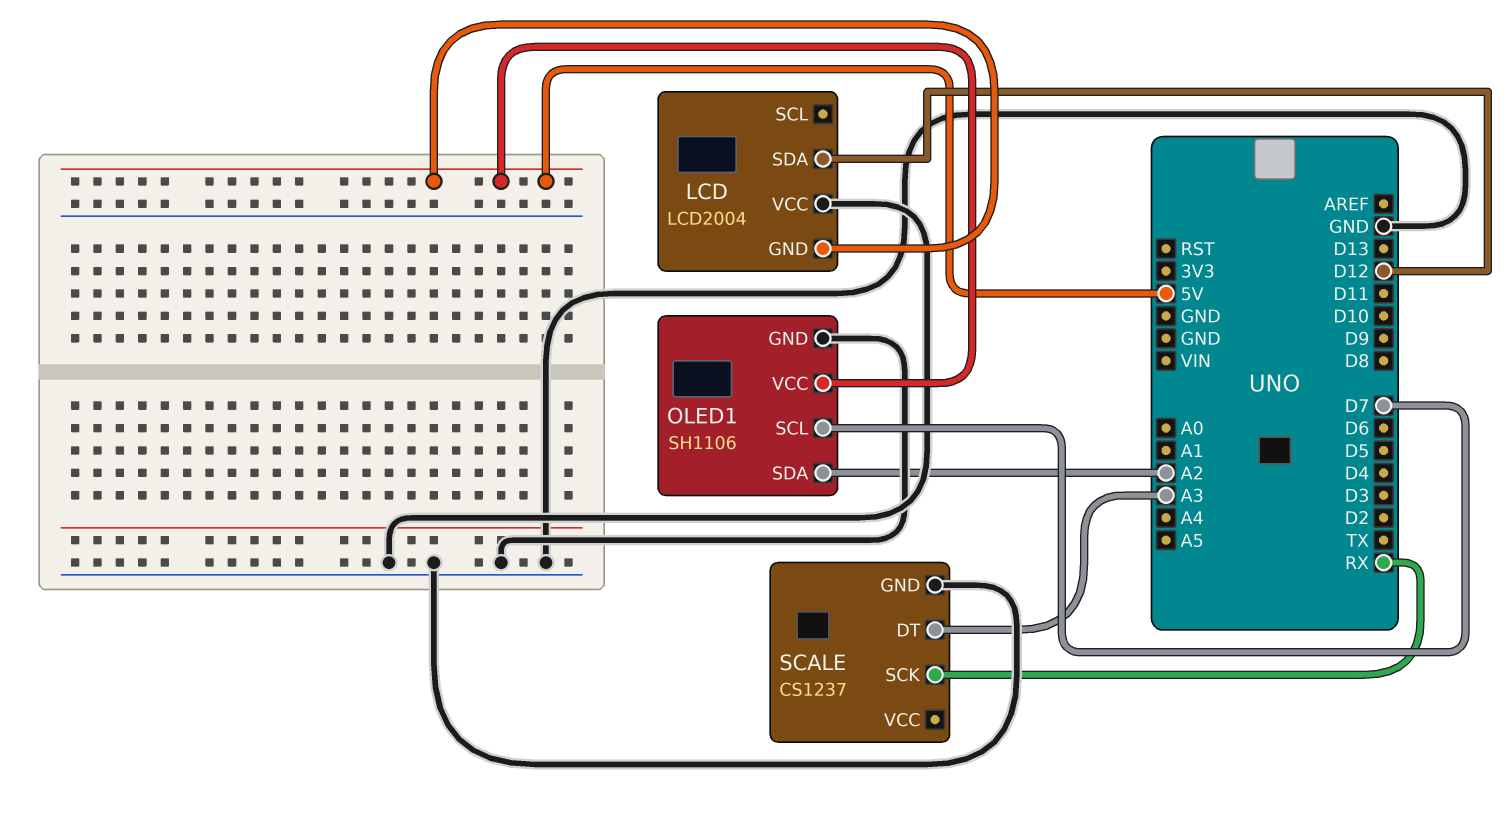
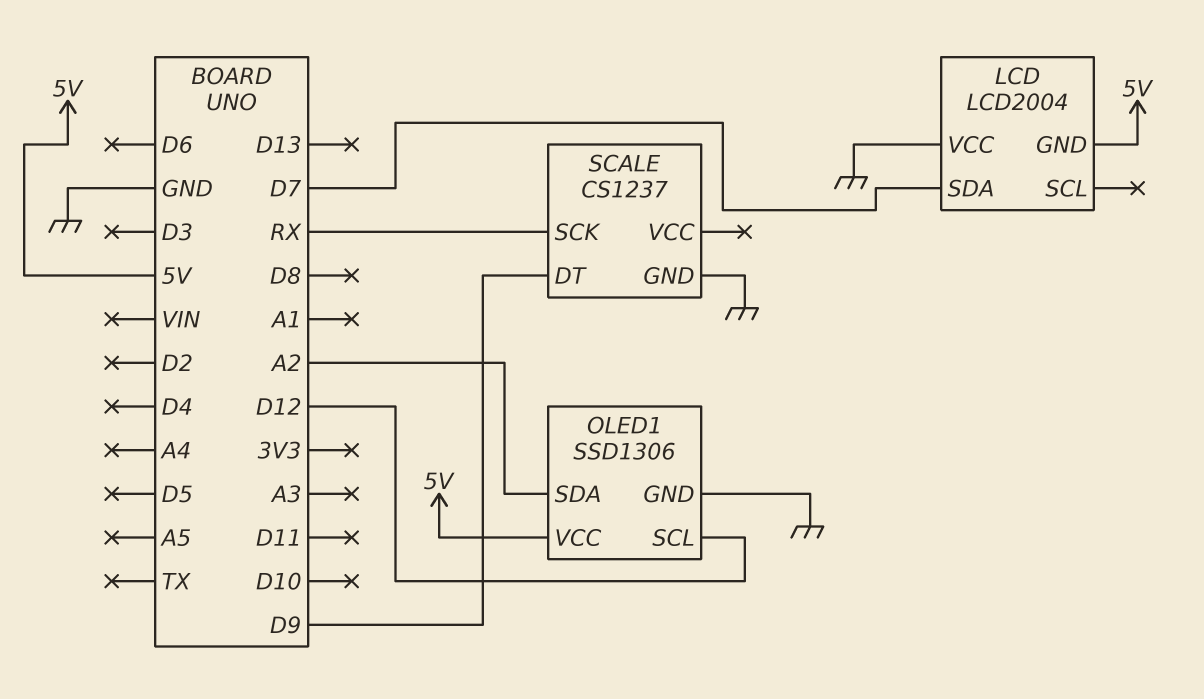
LCD pin SDA: D12 -> D7
OLED1: SH1106 -> SSD1306
OLED1 pin SCL: D7 -> D12
SCALE pin DT: A3 -> D9

